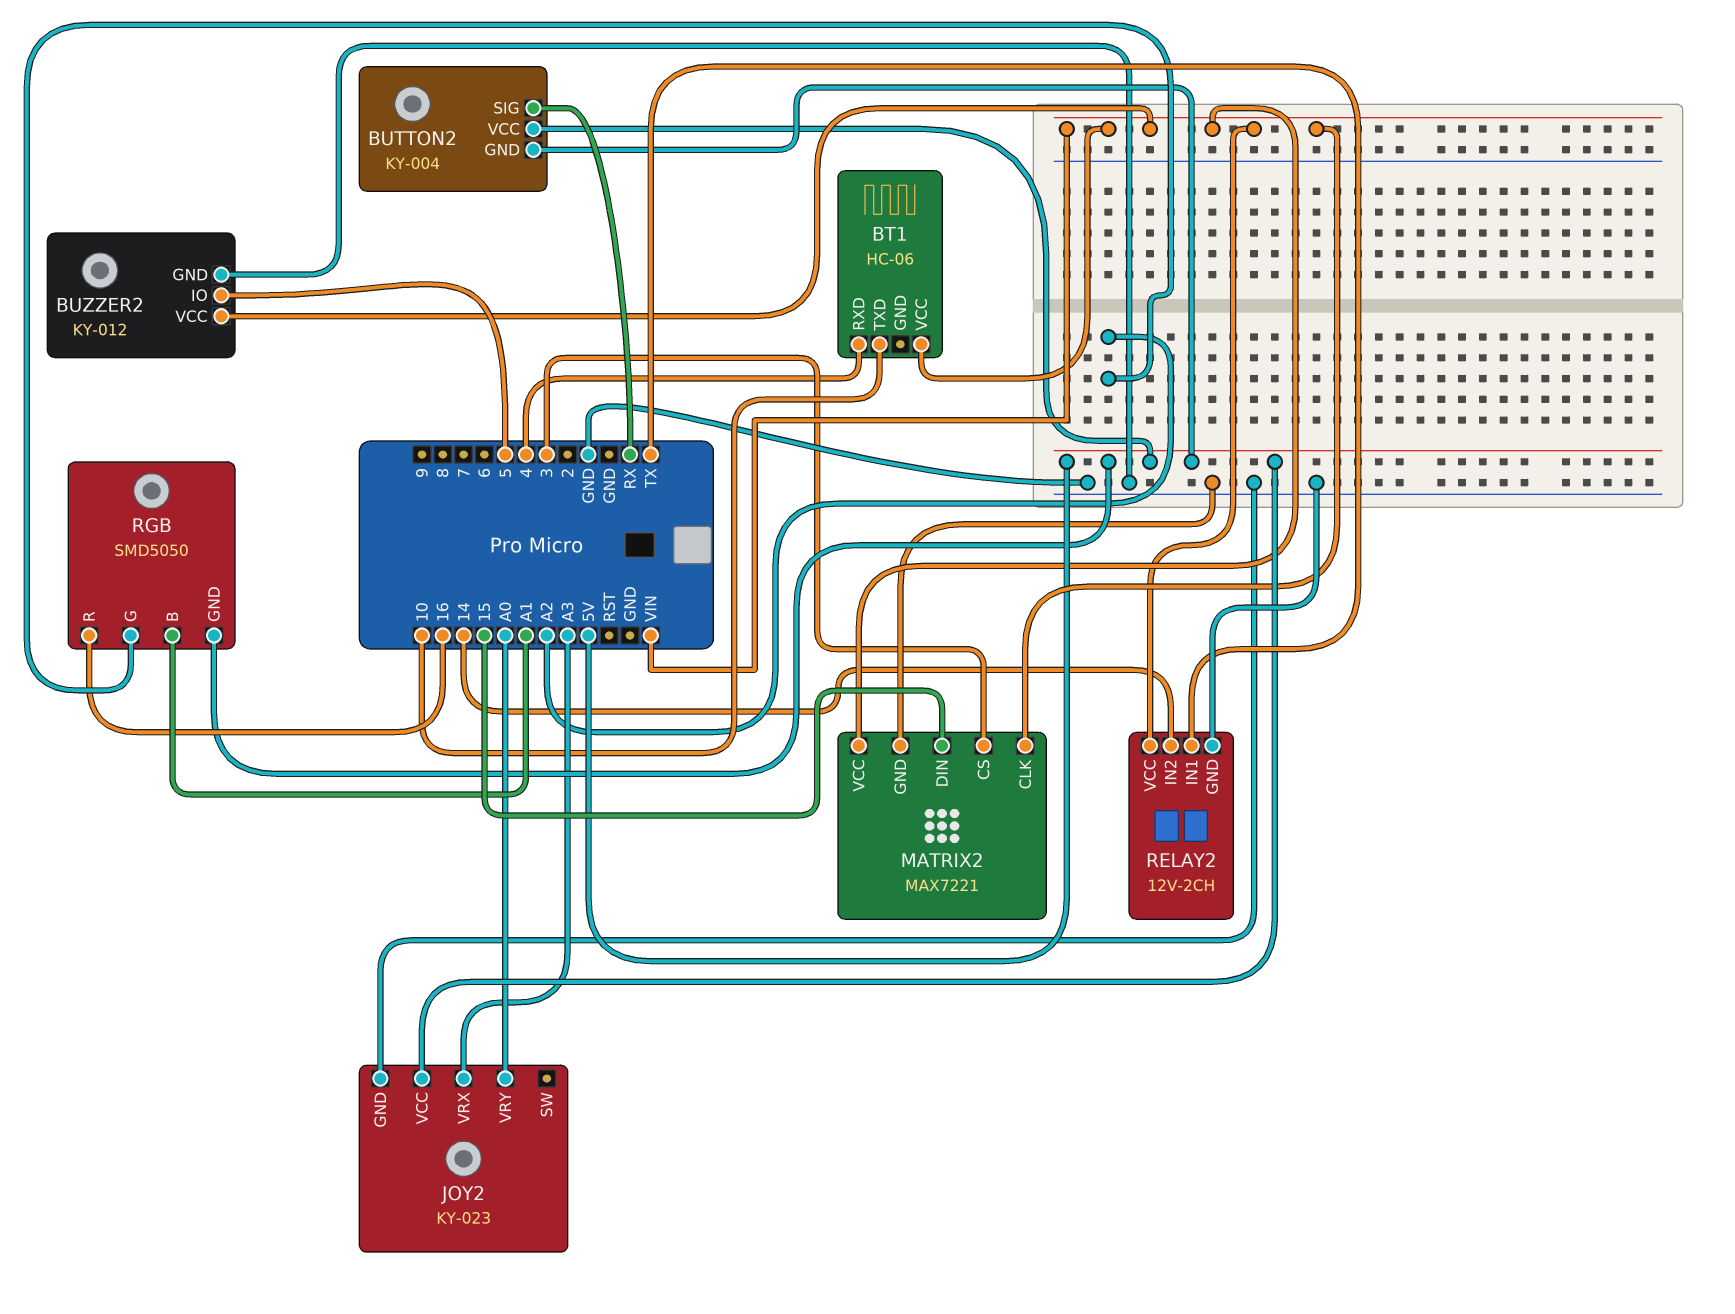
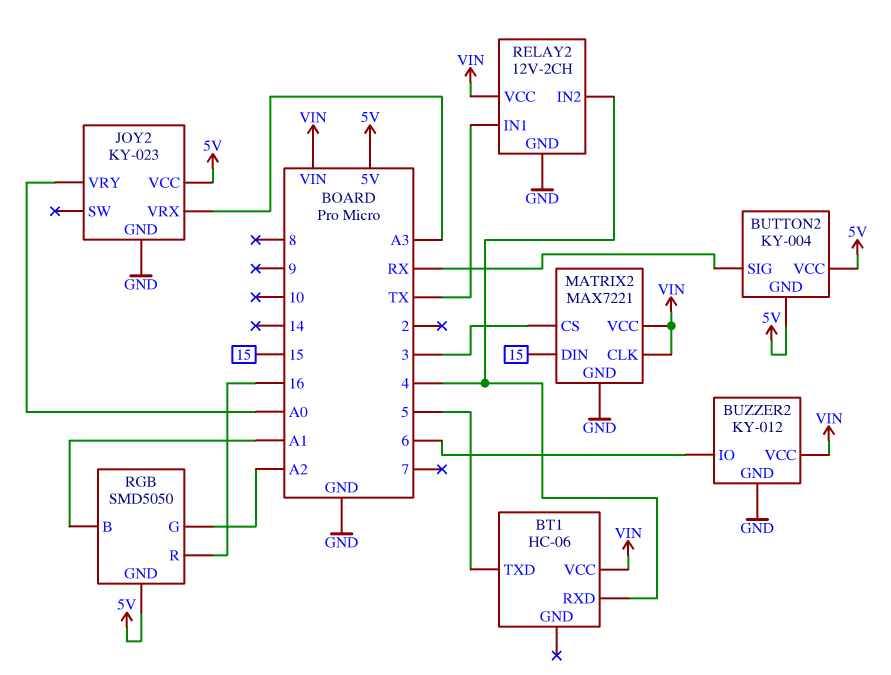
BT1 pin TXD: 10 -> 5
BUZZER2 pin IO: 5 -> 6
RELAY2 pin IN2: 14 -> 4

